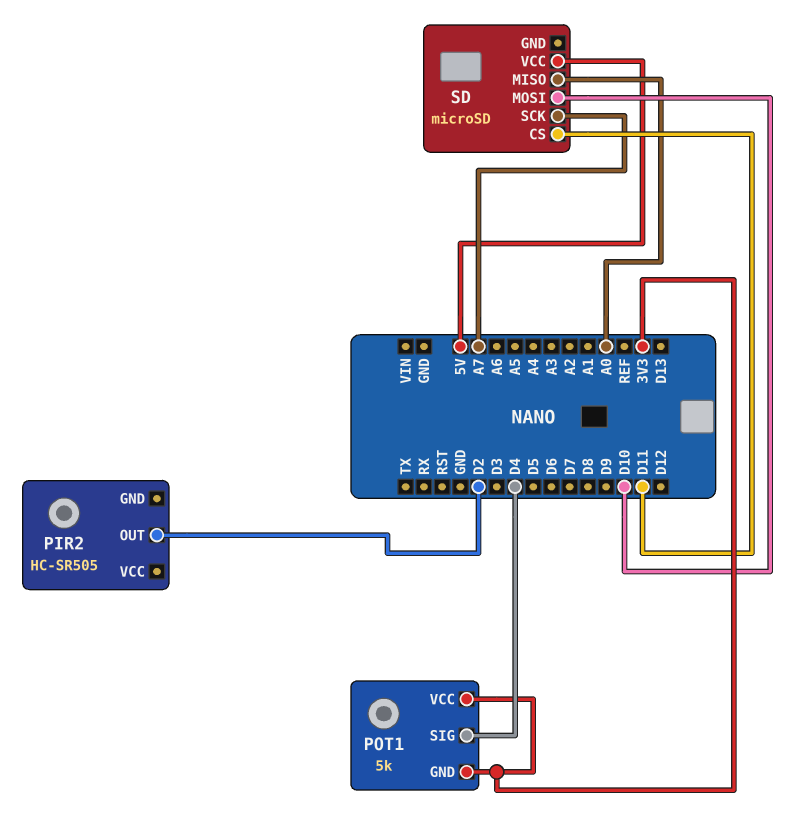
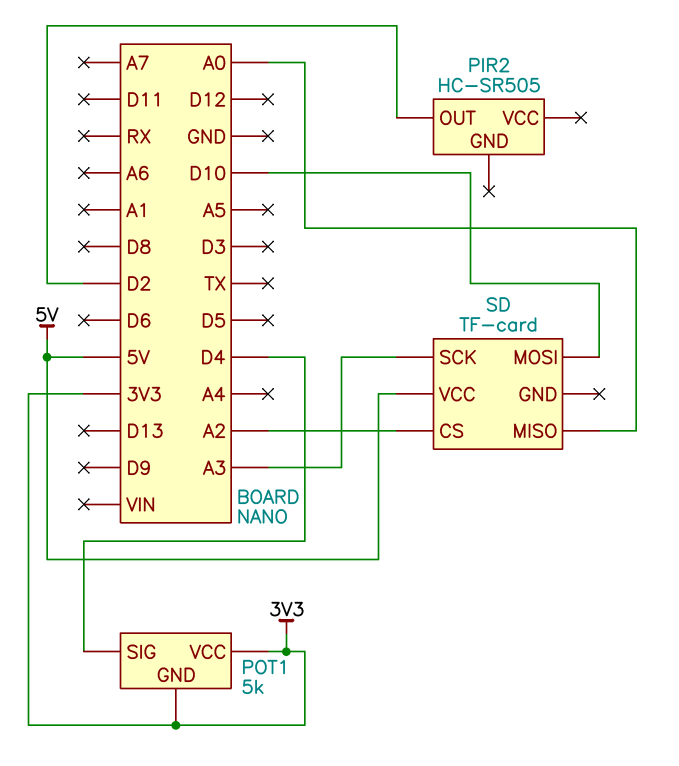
SD: microSD -> TF-card
SD pin CS: D11 -> A2
SD pin SCK: A7 -> A3

